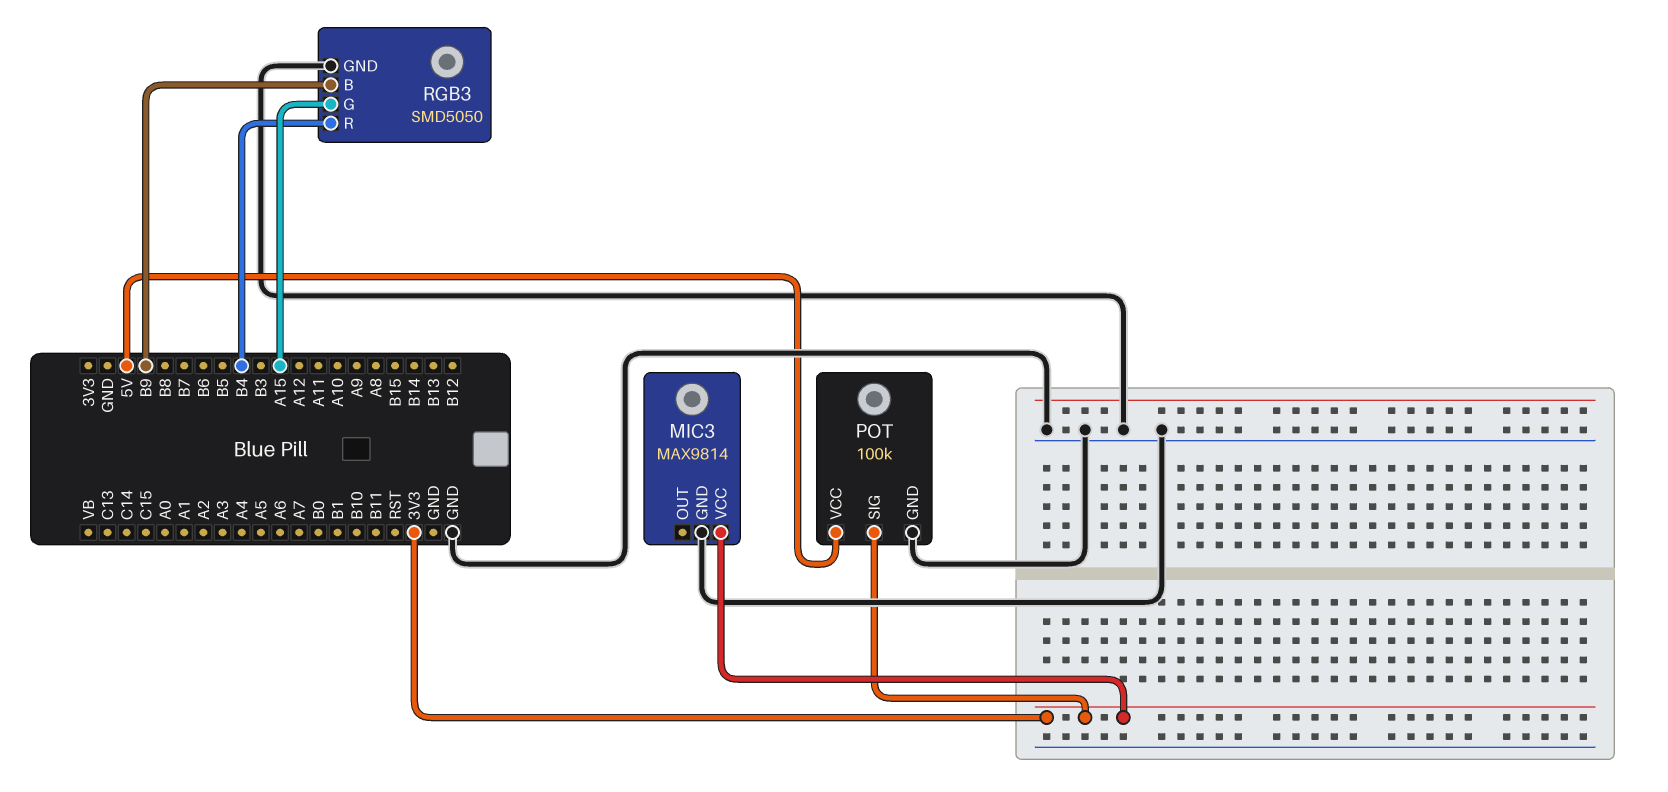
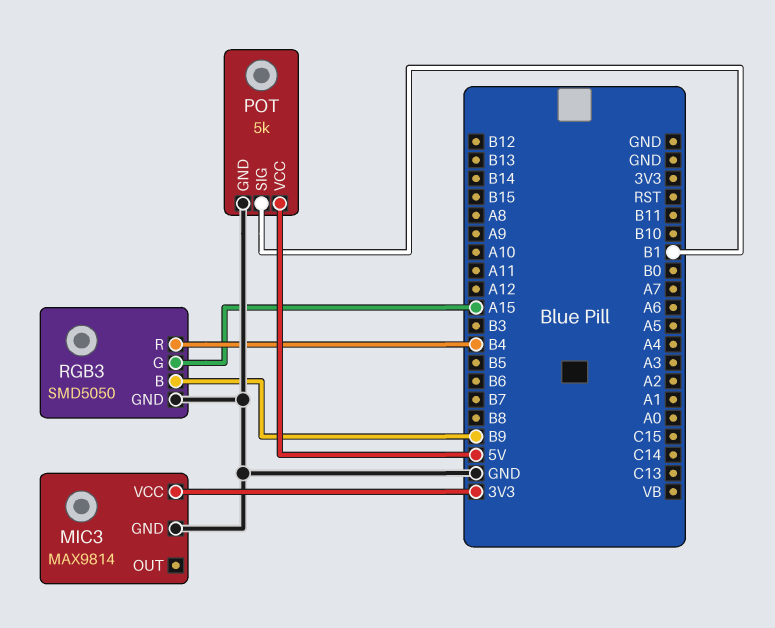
POT: 100k -> 5k
POT pin SIG: 3V3 -> B1

